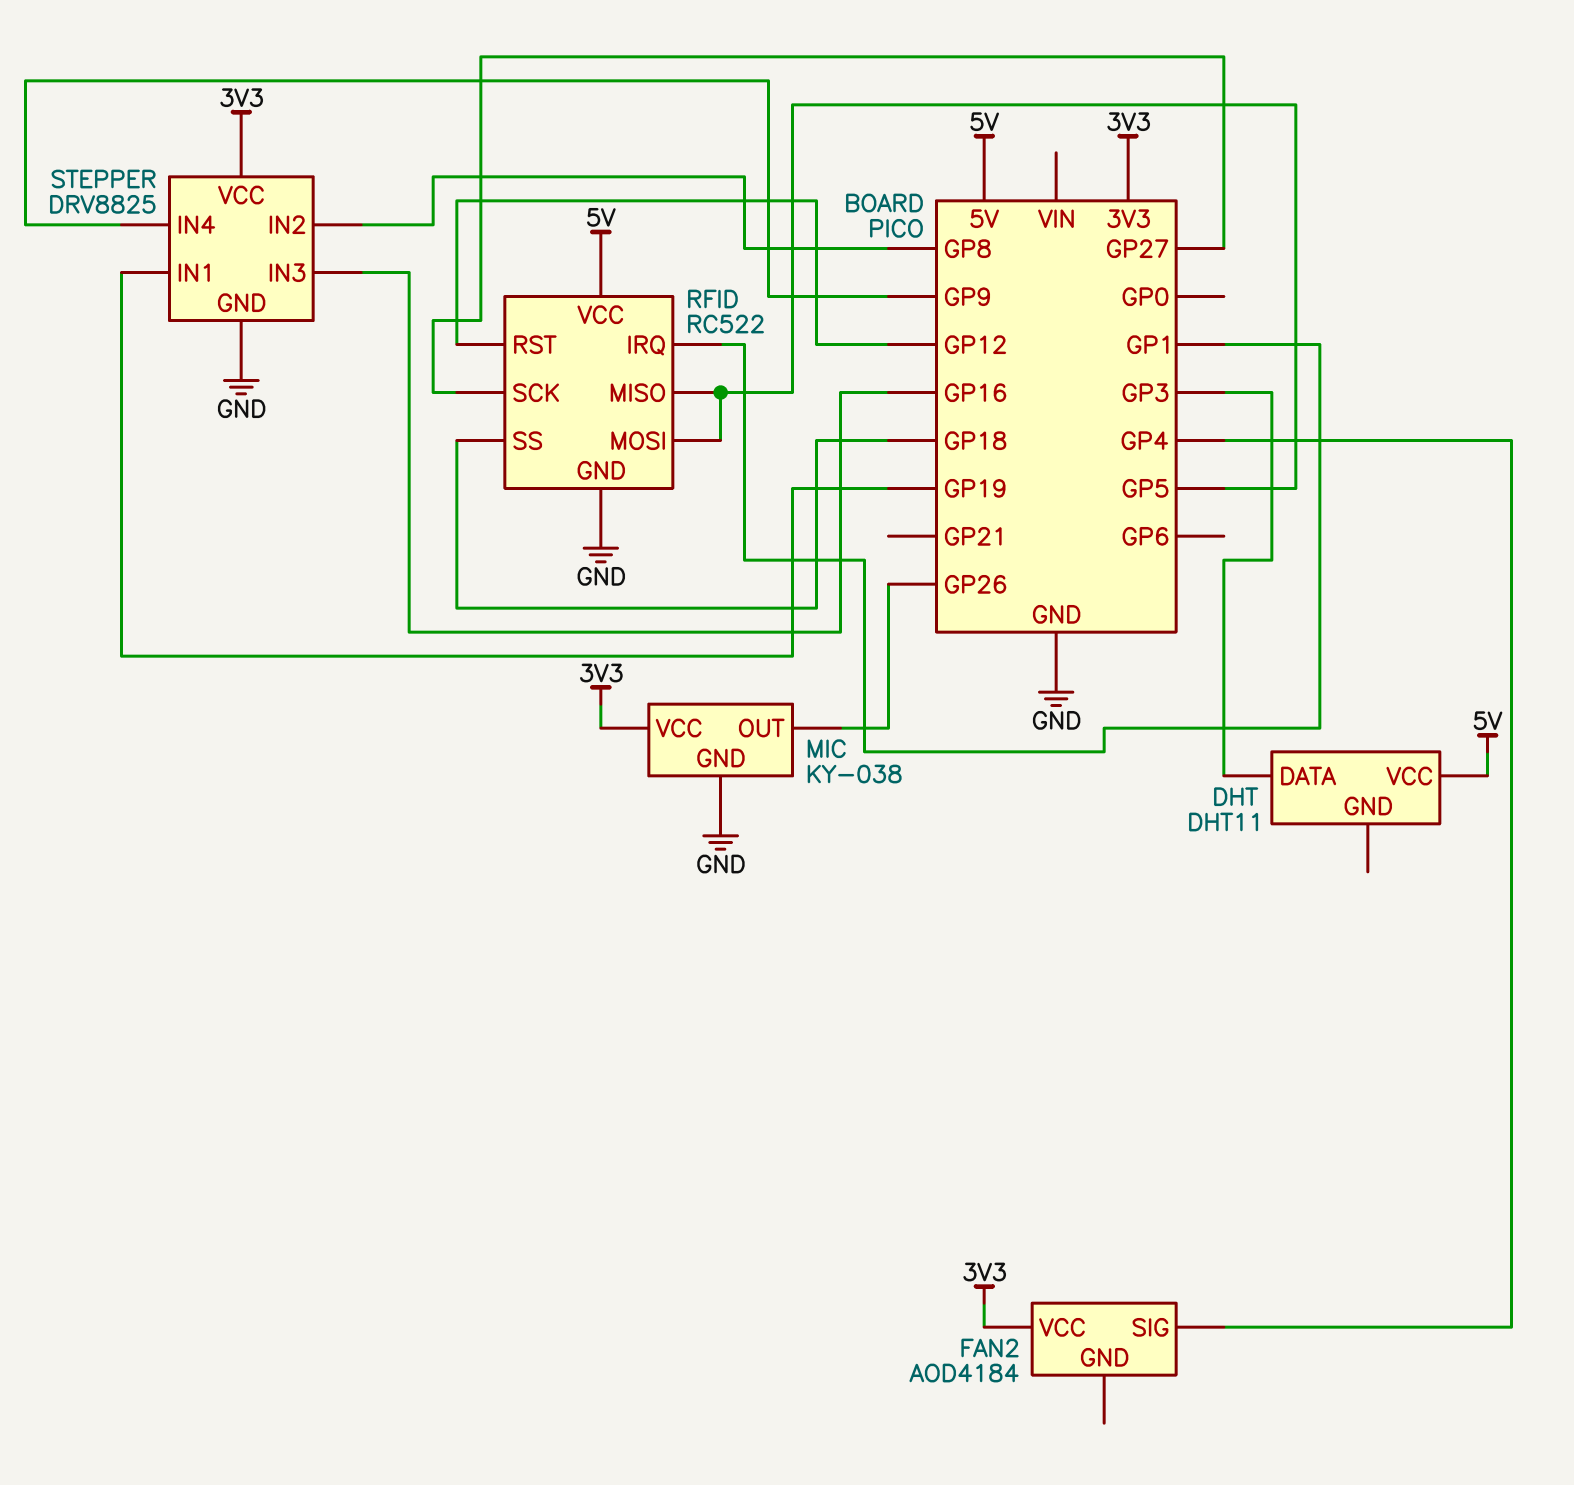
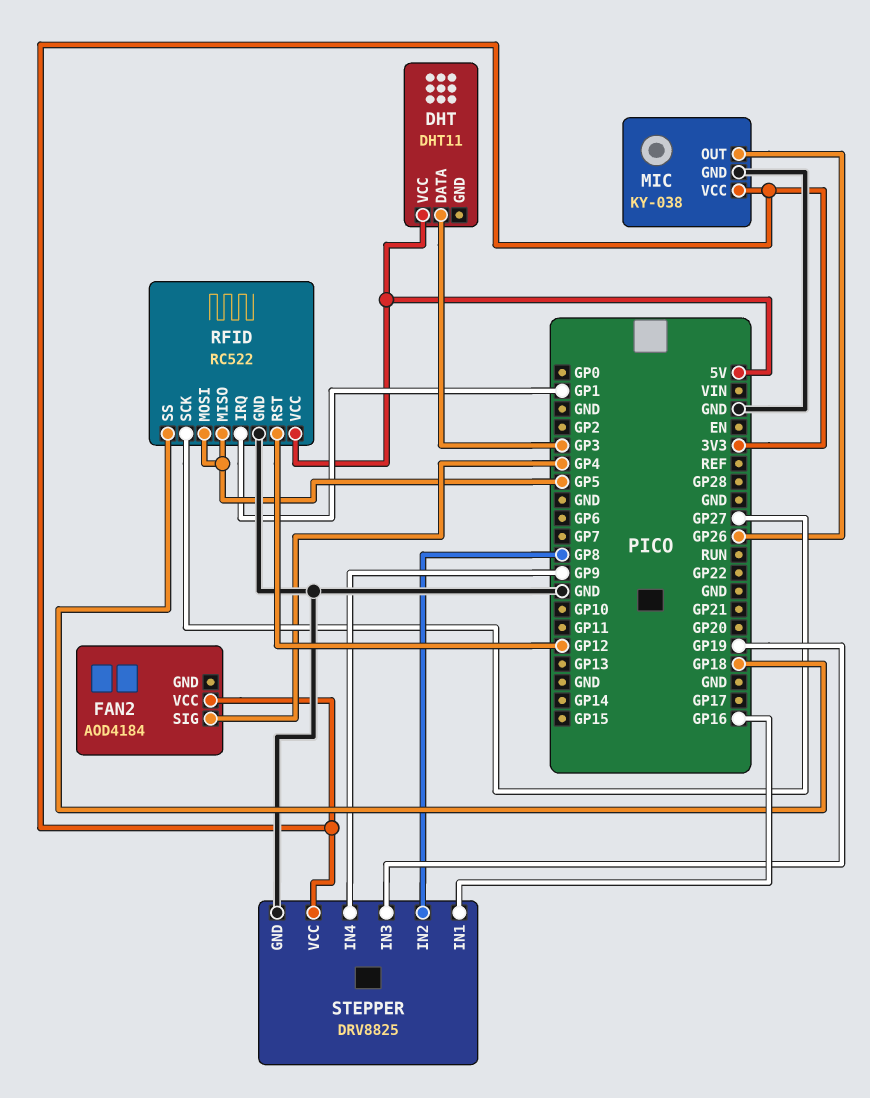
STEPPER pin IN1: GP19 -> GP16
STEPPER pin IN3: GP16 -> GP19

